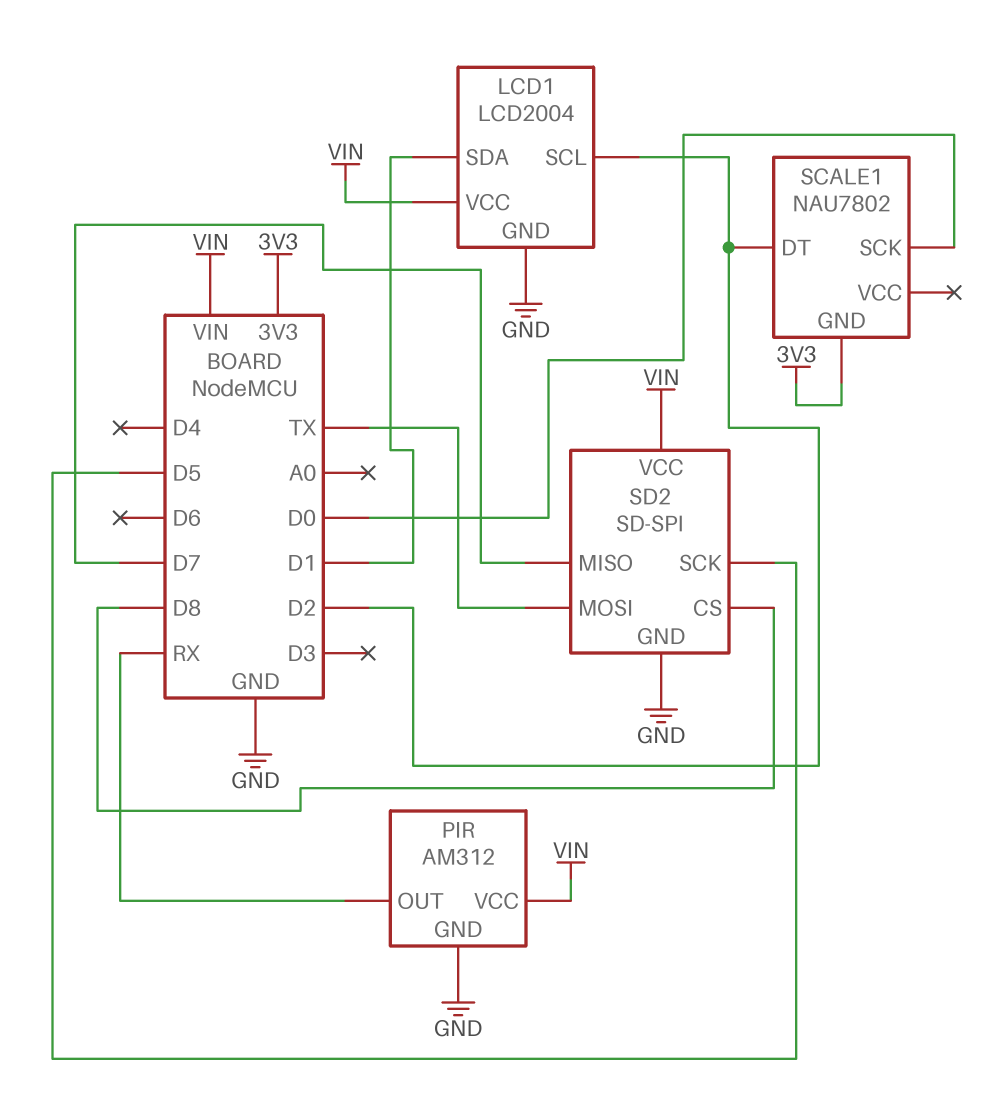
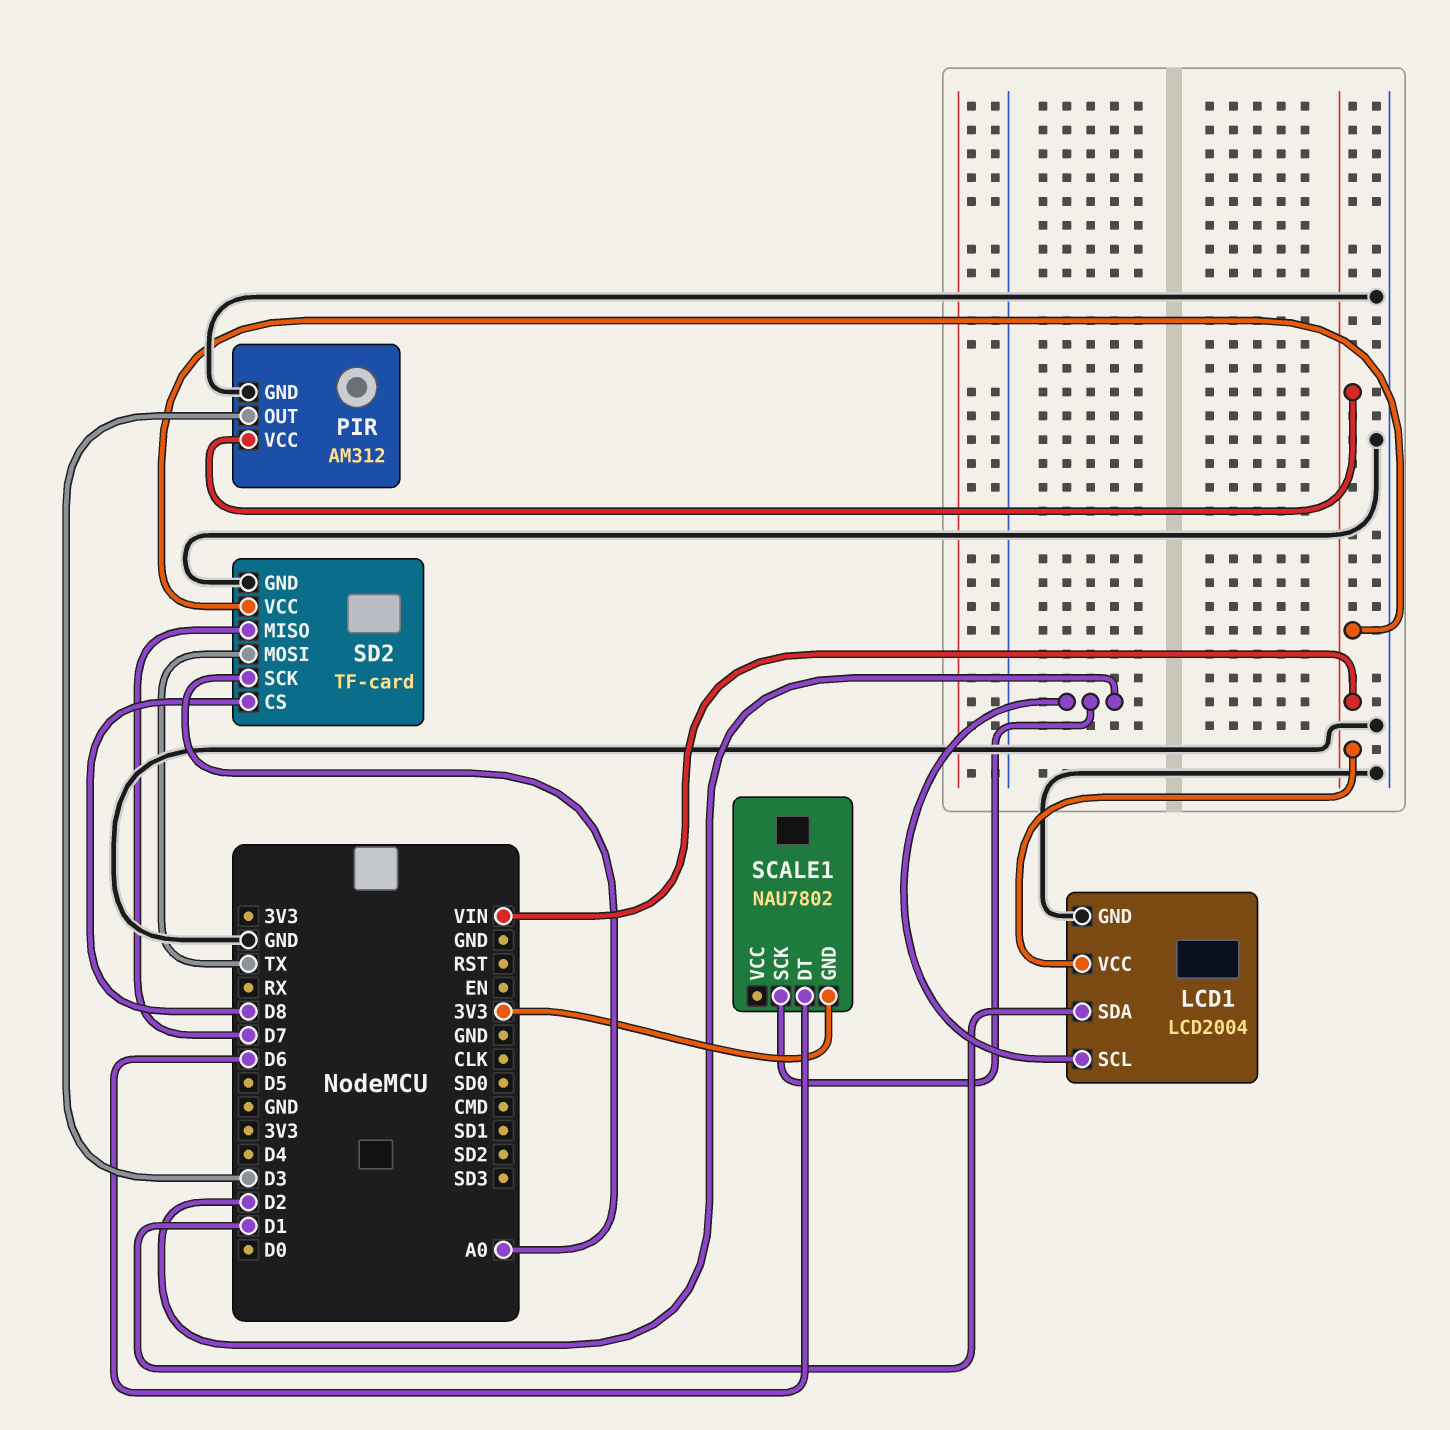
PIR pin OUT: RX -> D3
SCALE1 pin DT: D2 -> D6
SCALE1 pin SCK: D0 -> D2
SD2: SD-SPI -> TF-card
SD2 pin SCK: D5 -> A0

